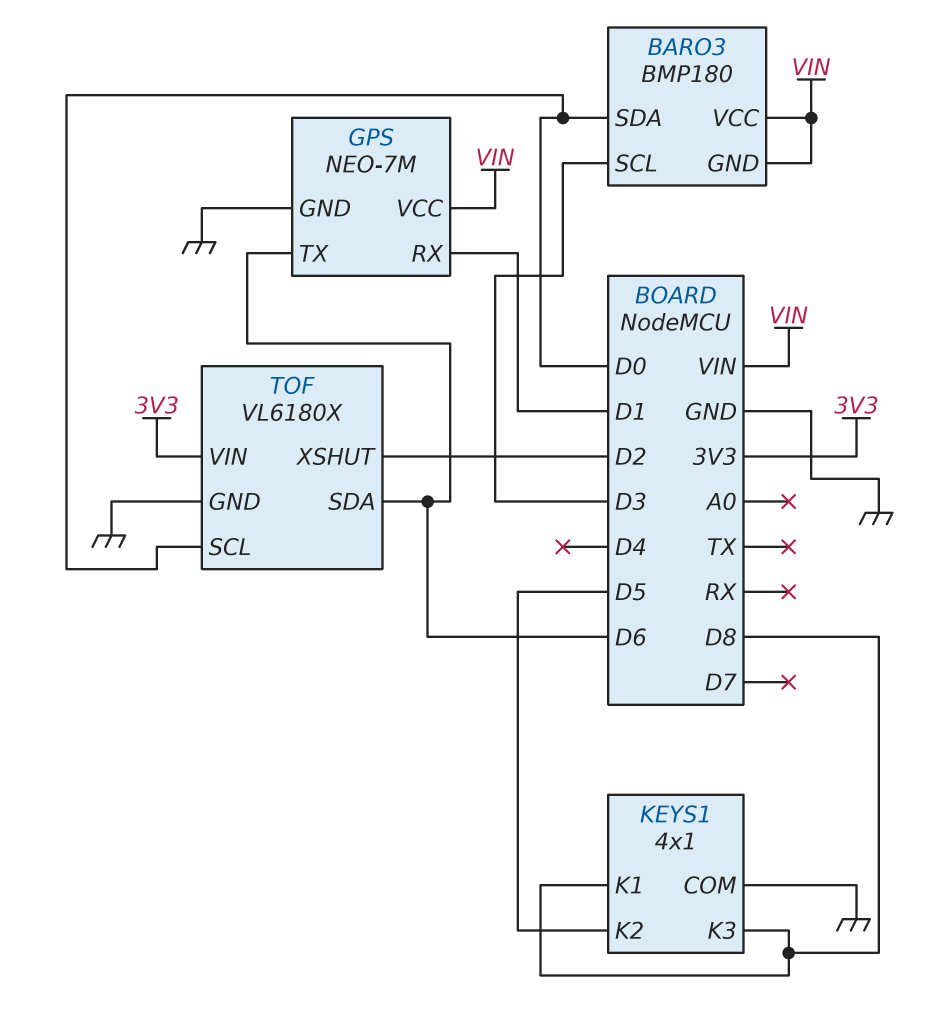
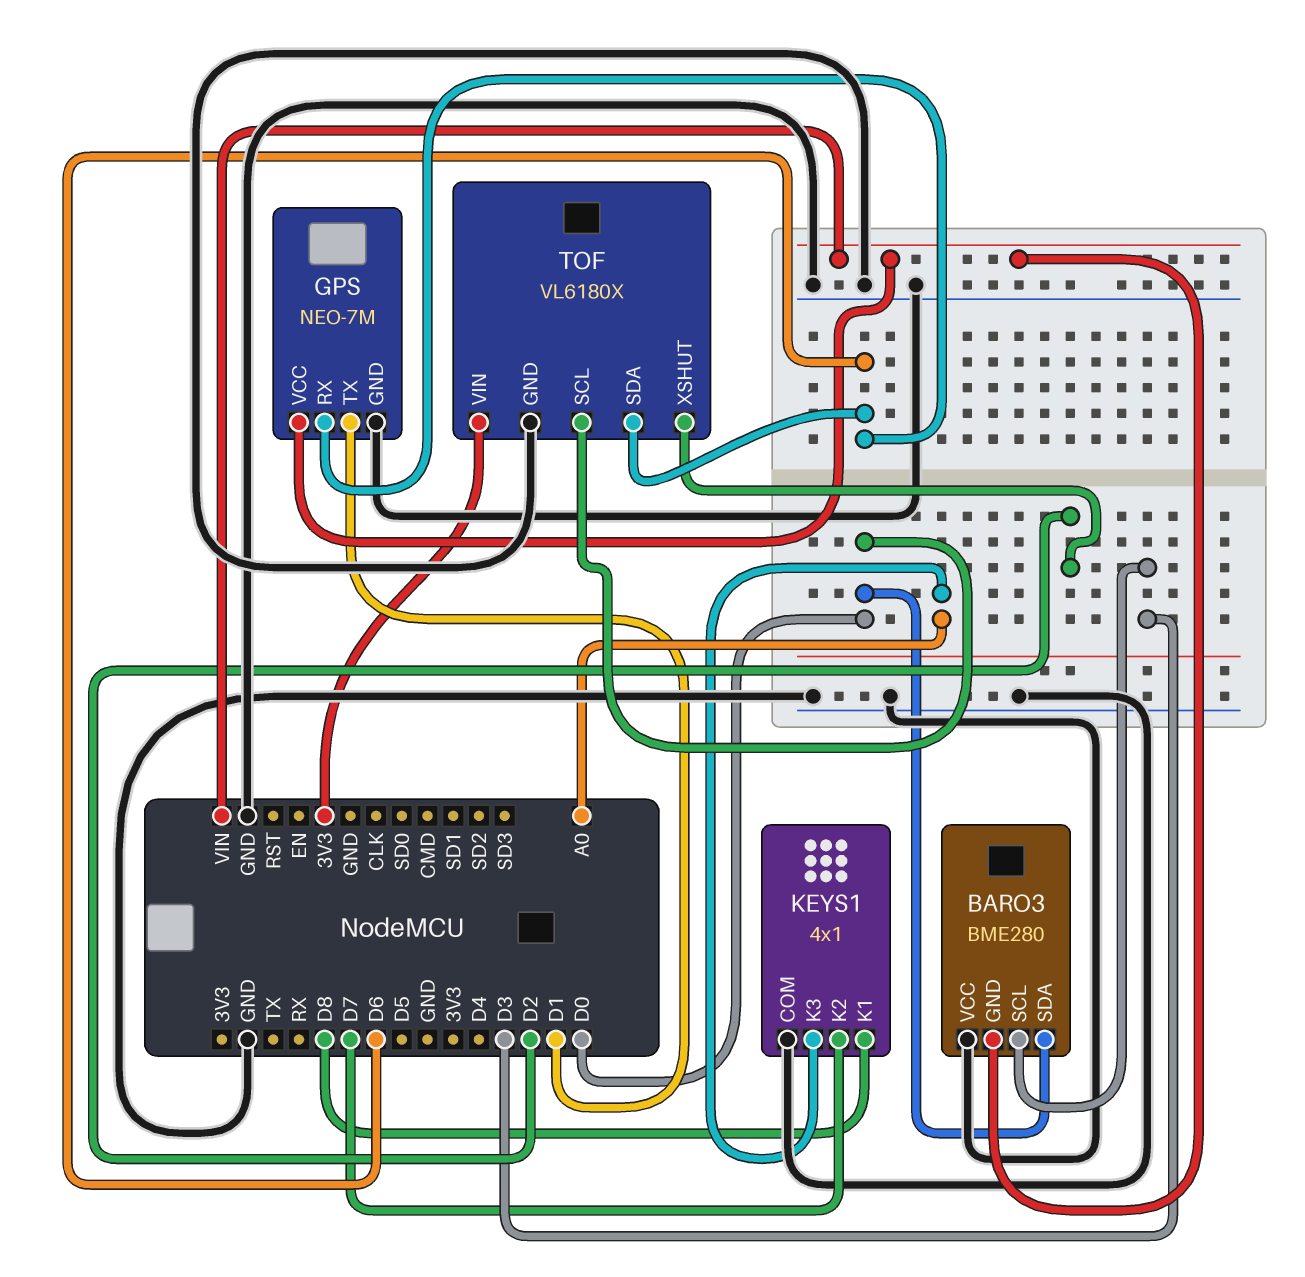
BARO3: BMP180 -> BME280
BARO3 pin VCC: VIN -> GND
GPS pin RX: D1 -> D6
GPS pin TX: D6 -> D1
KEYS1 pin K2: D5 -> D7
KEYS1 pin K3: D8 -> A0

